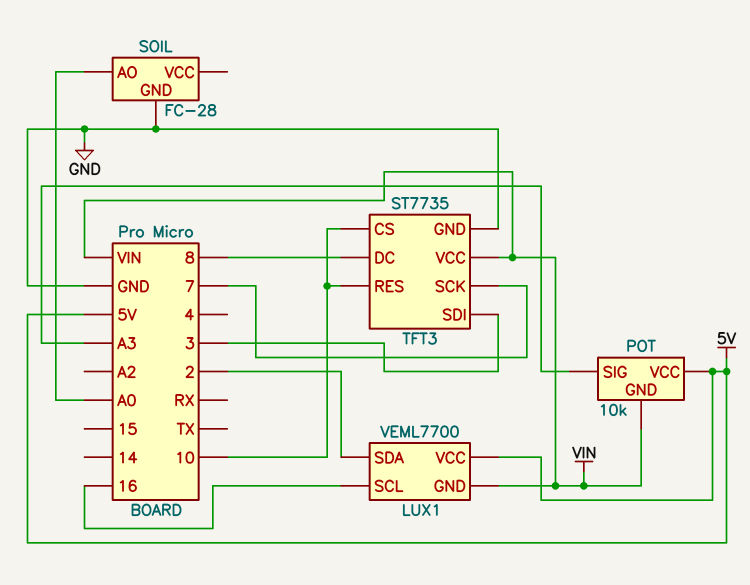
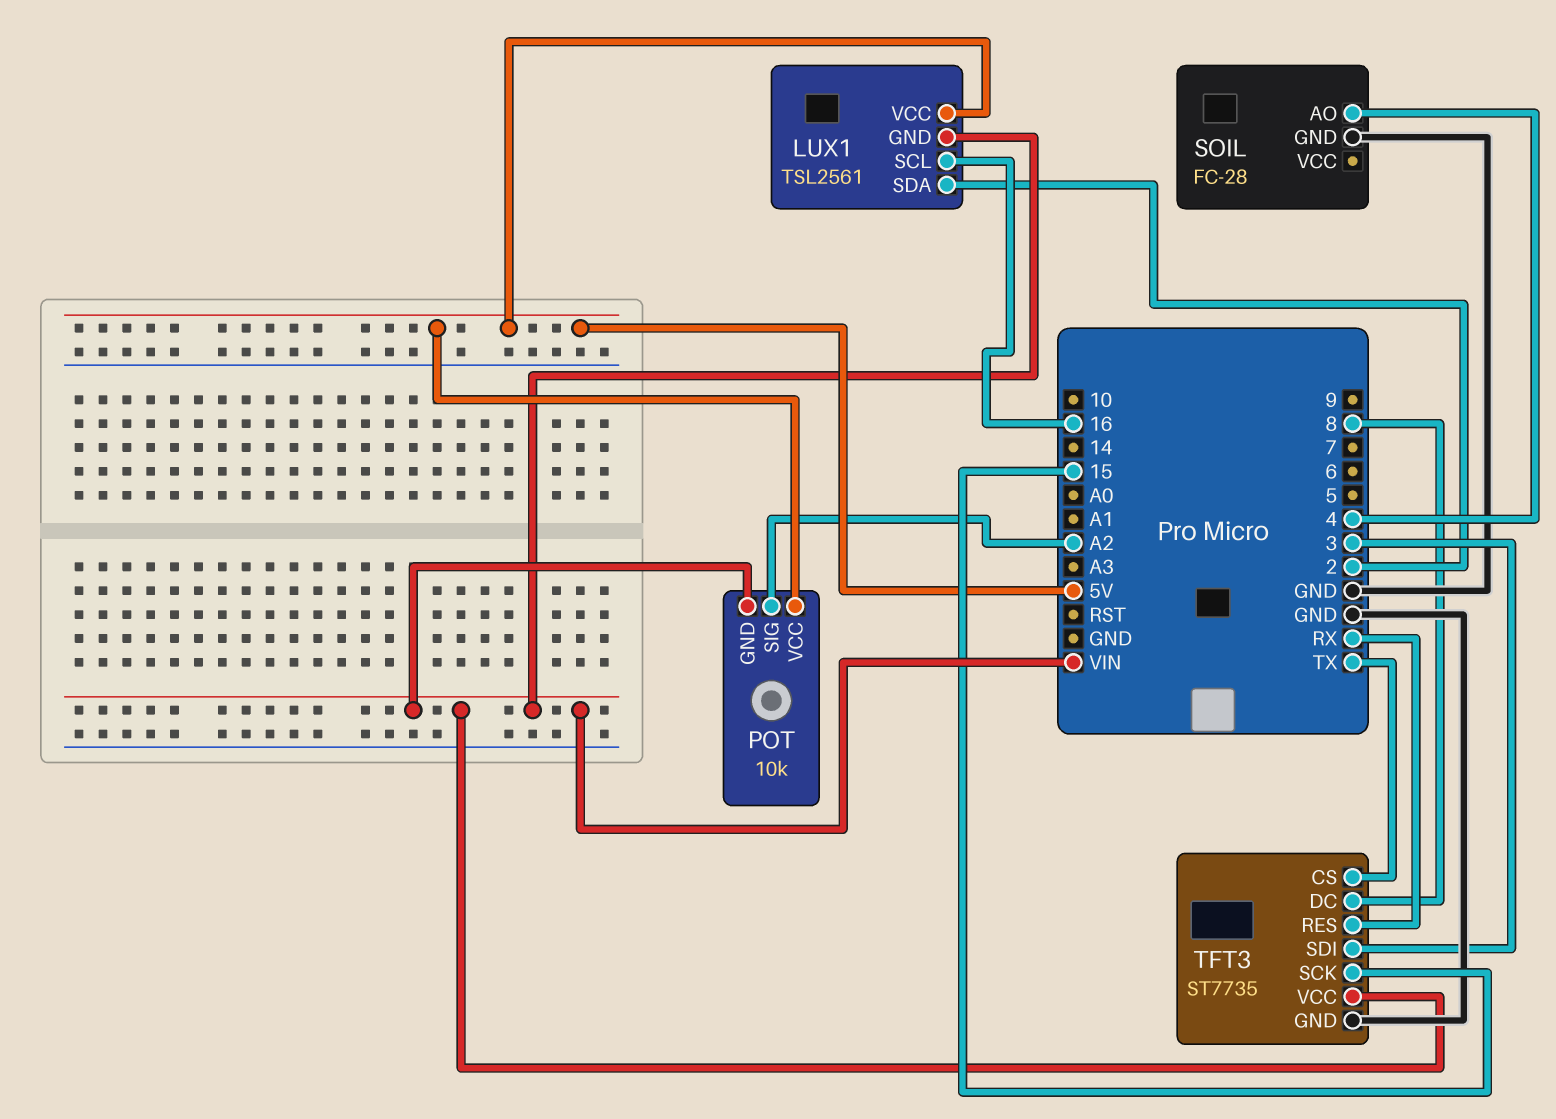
LUX1: VEML7700 -> TSL2561
POT pin SIG: A3 -> A2
SOIL pin AO: A0 -> 4
TFT3 pin CS: 10 -> TX
TFT3 pin RES: 10 -> RX
TFT3 pin SCK: 7 -> 15

